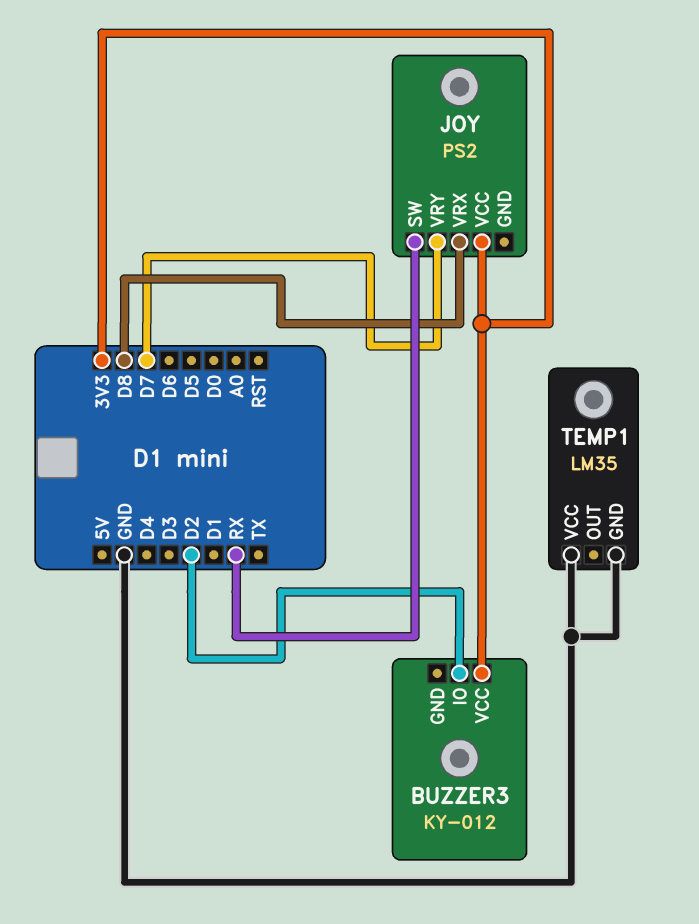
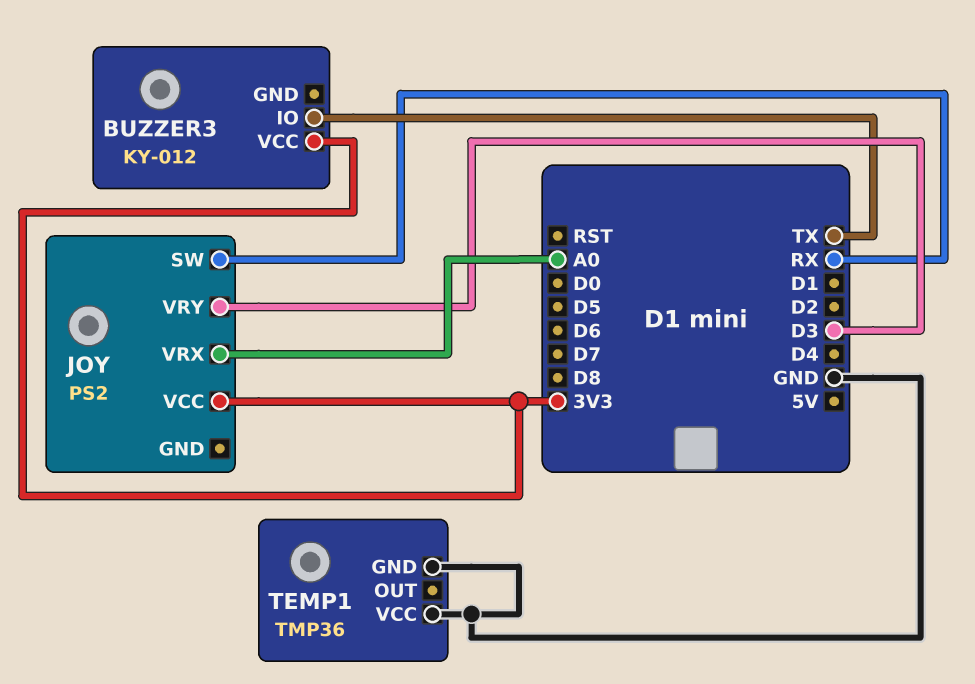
BUZZER3 pin IO: D2 -> TX
JOY pin VRX: D8 -> A0
JOY pin VRY: D7 -> D3
TEMP1: LM35 -> TMP36

